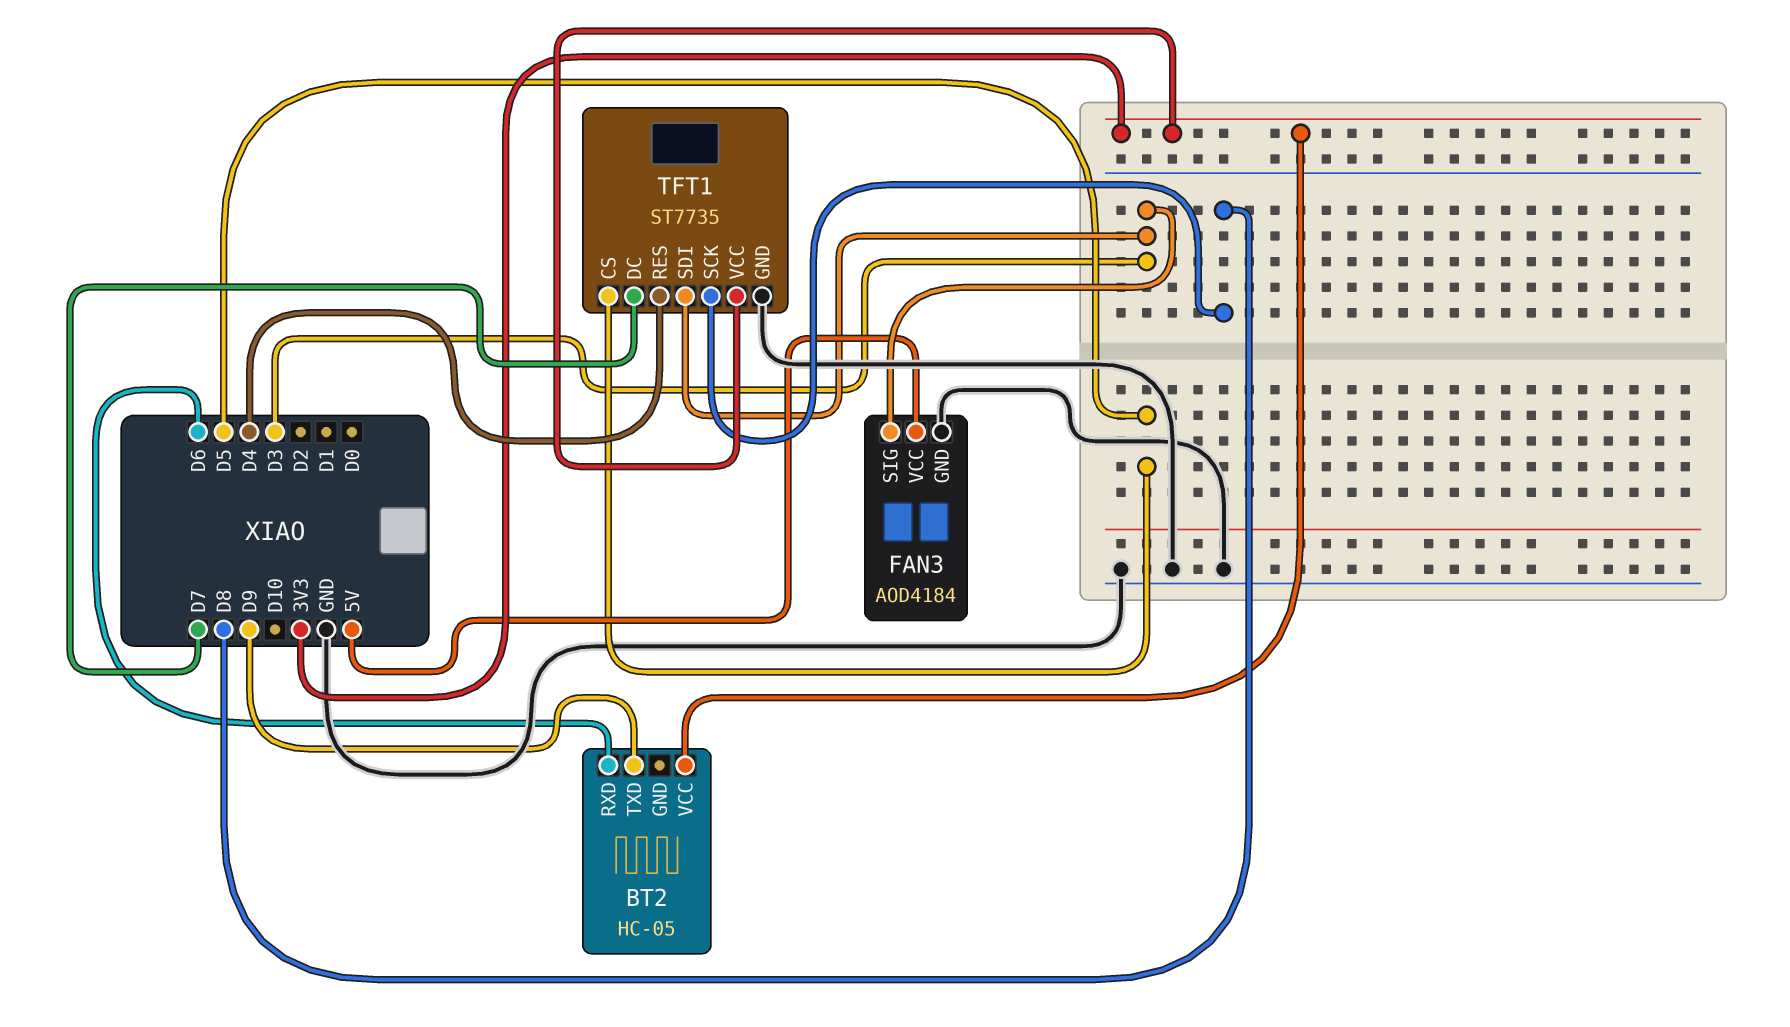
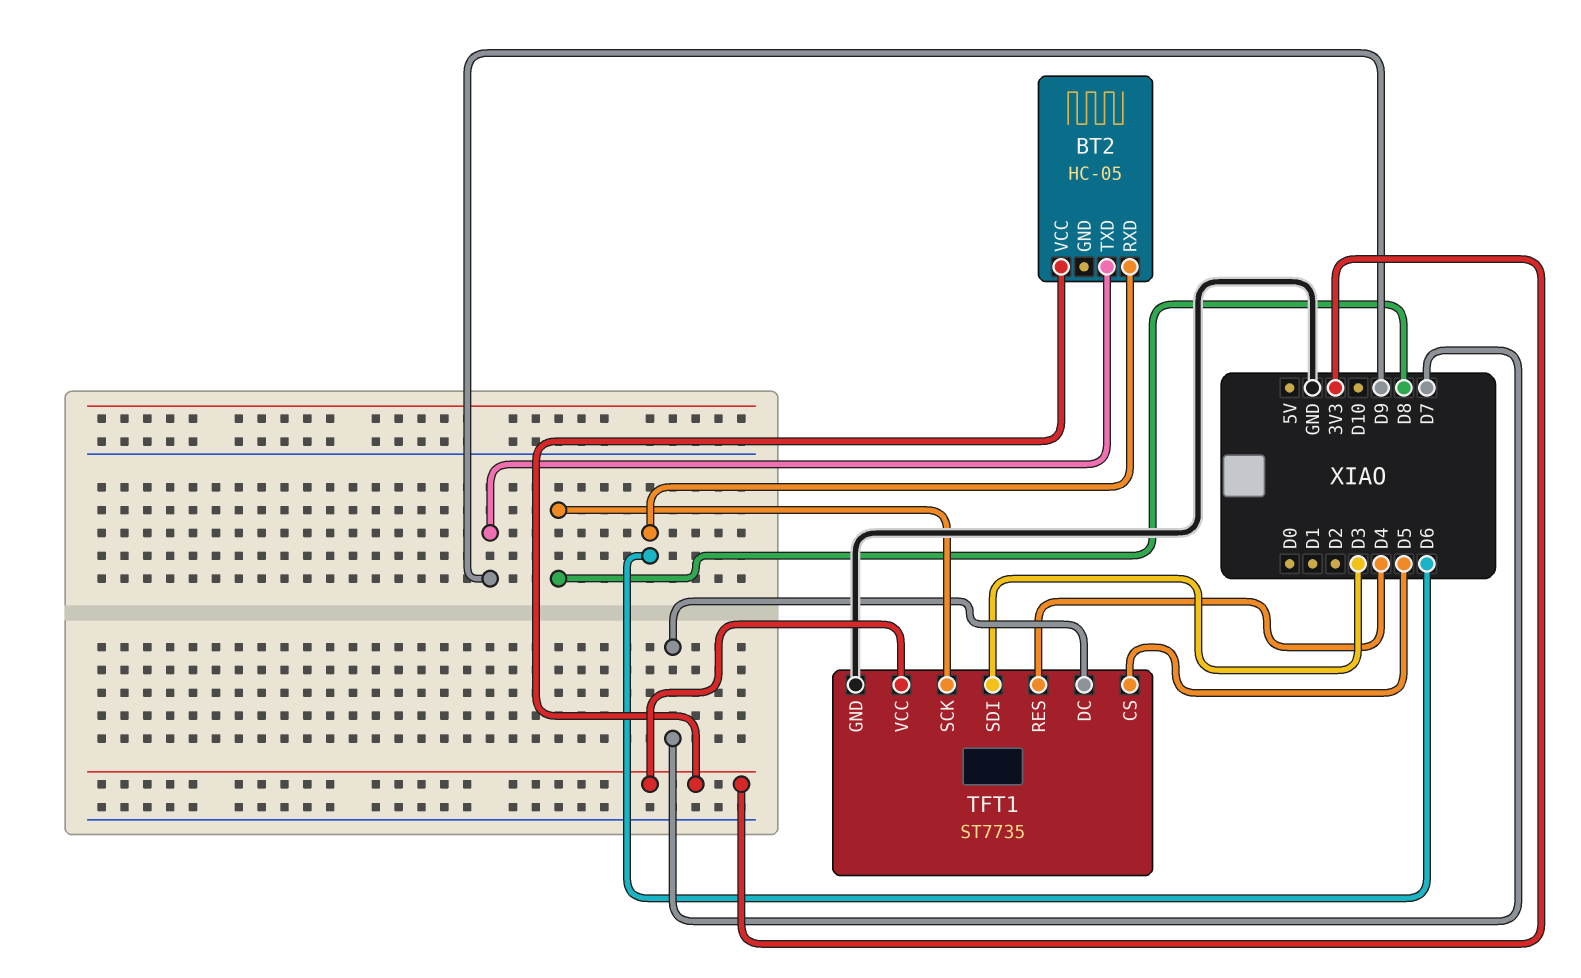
FAN3: AOD4184 -> none
FAN3 pin GND: GND -> none
FAN3 pin SIG: D3 -> none
FAN3 pin VCC: 5V -> none

